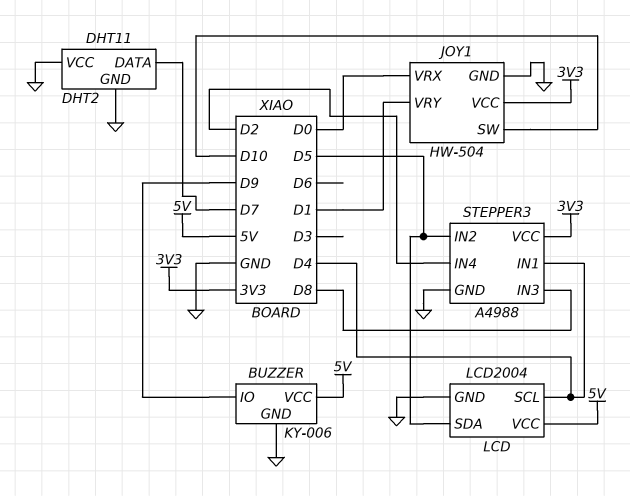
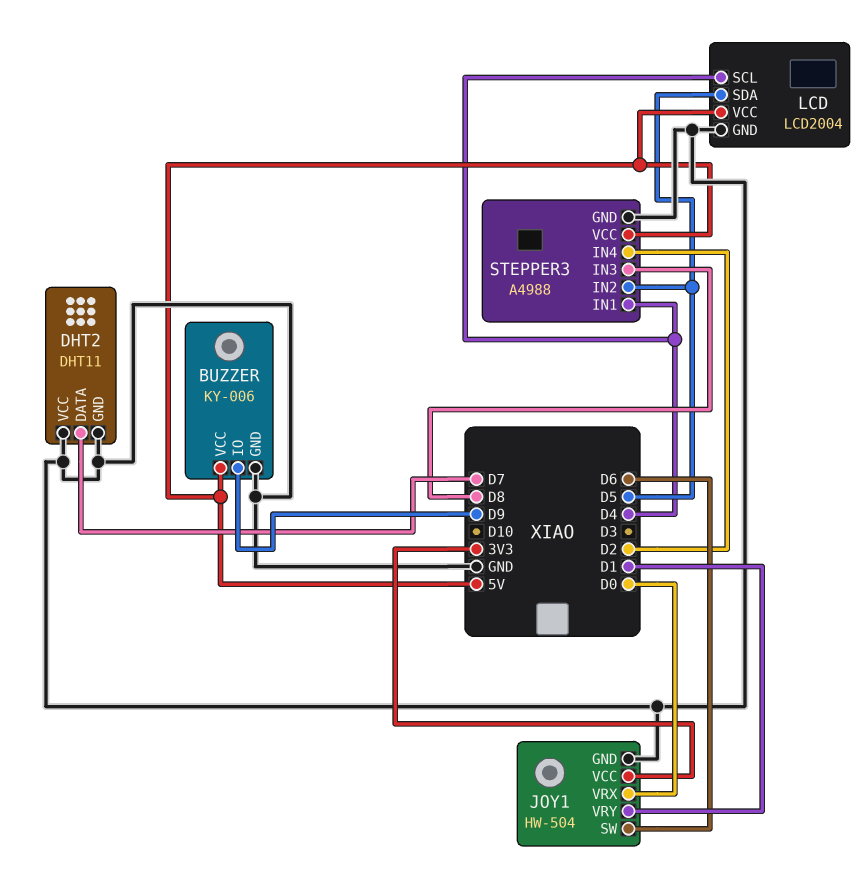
JOY1 pin SW: D10 -> D6
STEPPER3 pin VCC: 3V3 -> 5V

